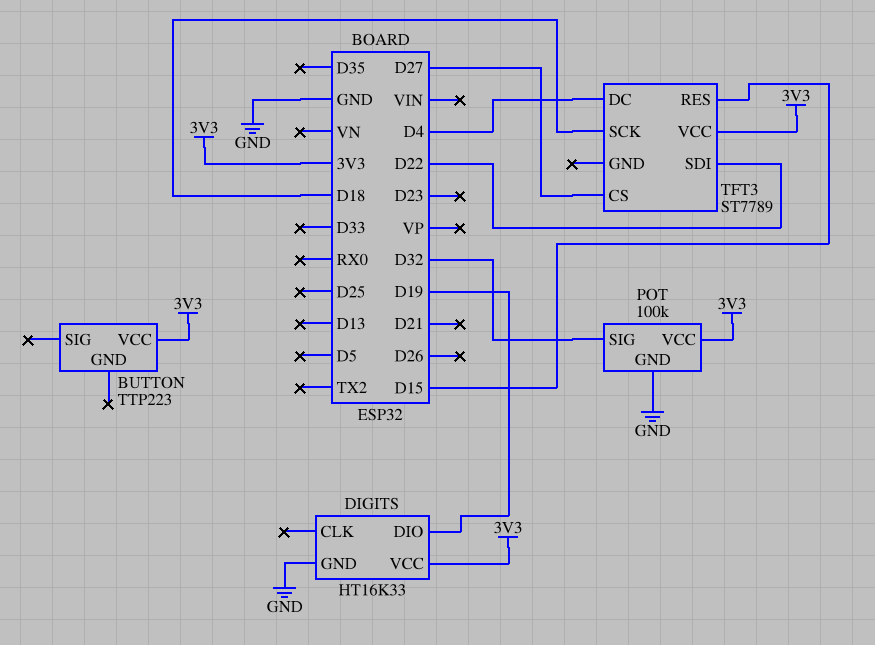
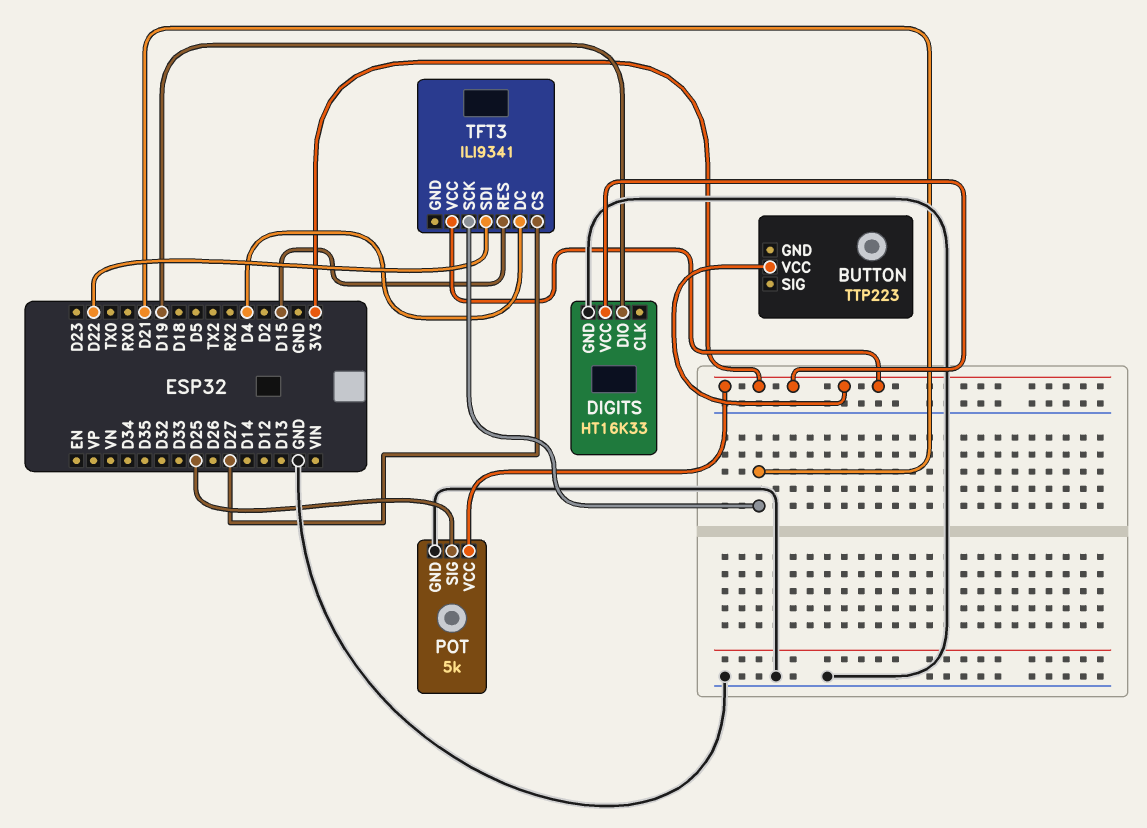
POT: 100k -> 5k
POT pin SIG: D32 -> D25
TFT3: ST7789 -> ILI9341
TFT3 pin SCK: D18 -> D21

